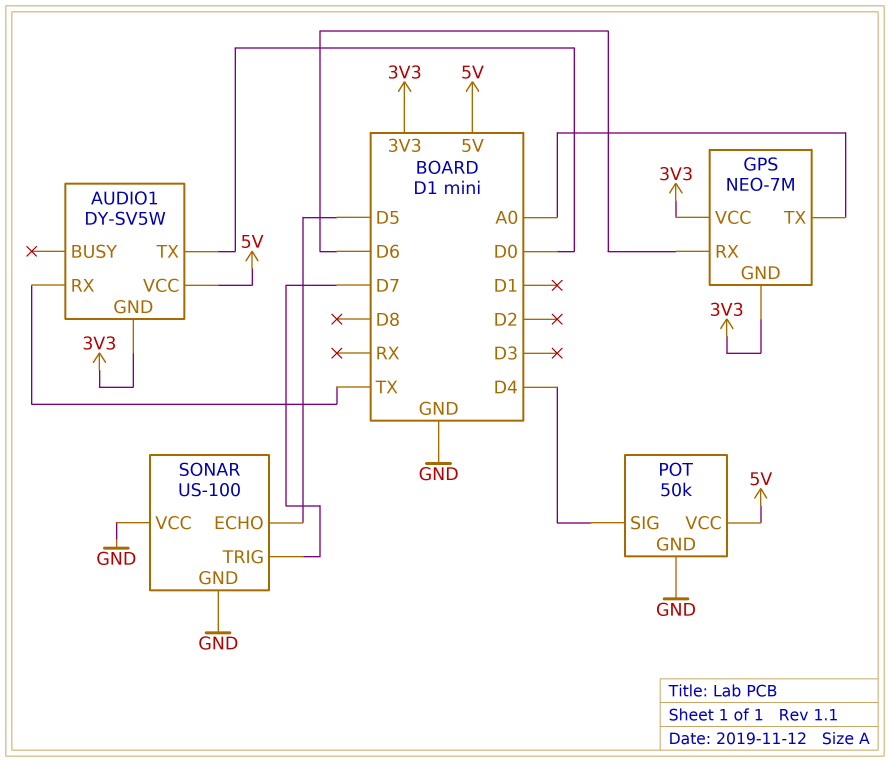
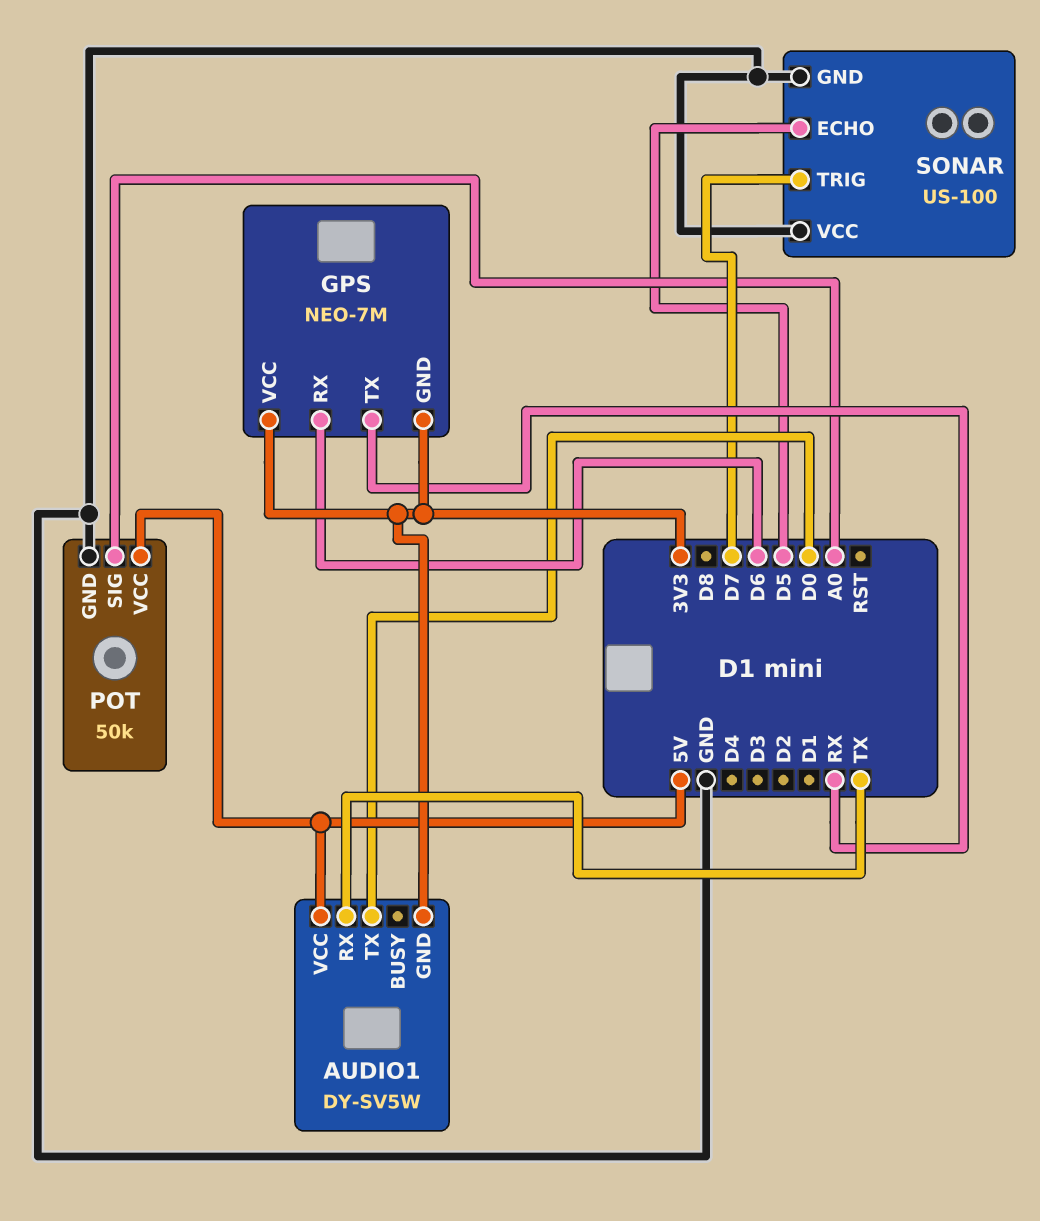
GPS pin TX: A0 -> RX
POT pin SIG: D4 -> A0

